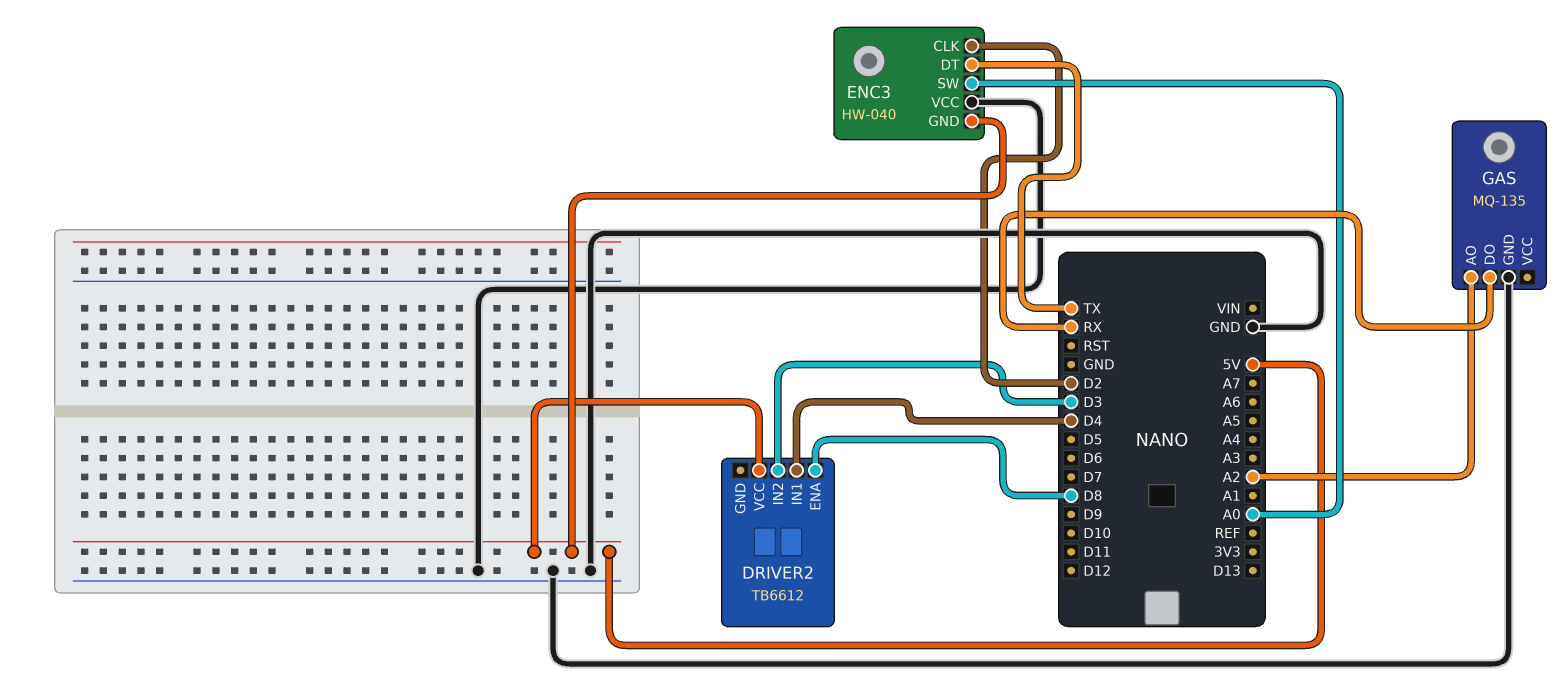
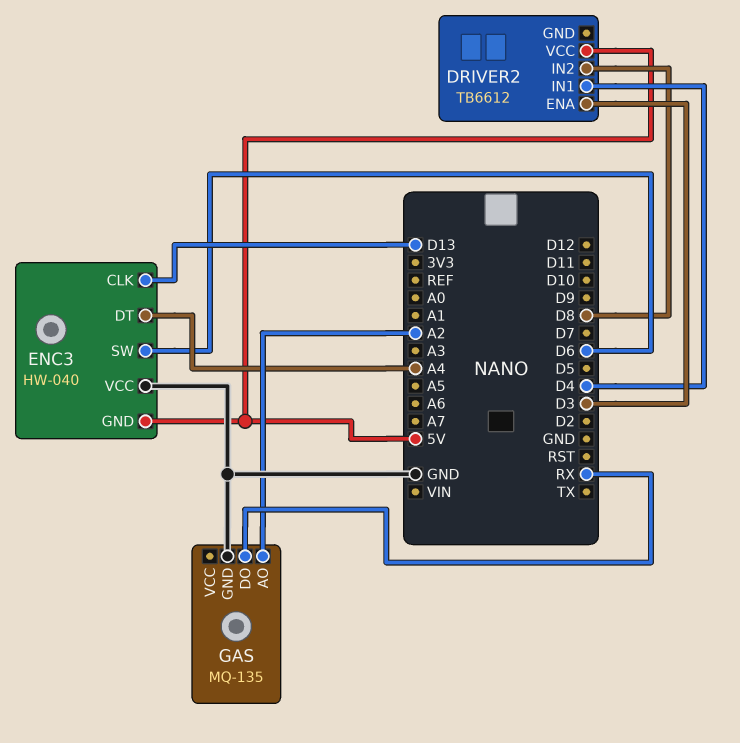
DRIVER2 pin ENA: D8 -> D3
DRIVER2 pin IN2: D3 -> D8
ENC3 pin CLK: D2 -> D13
ENC3 pin DT: TX -> A4
ENC3 pin SW: A0 -> D6

